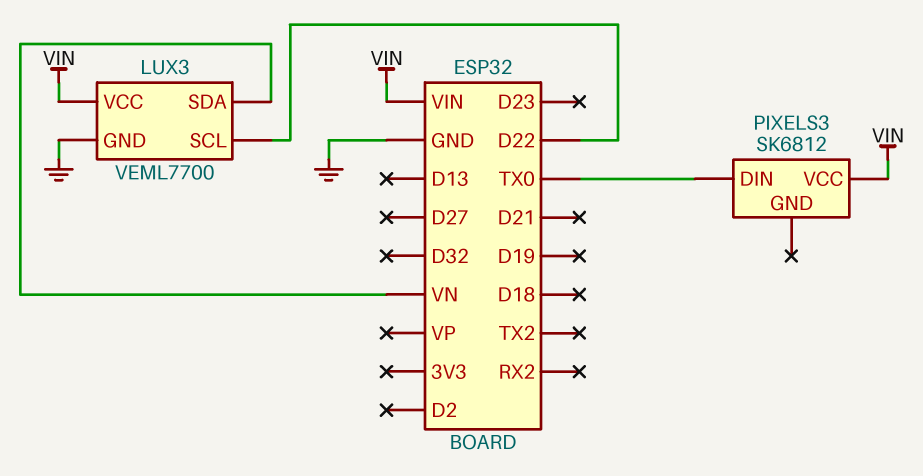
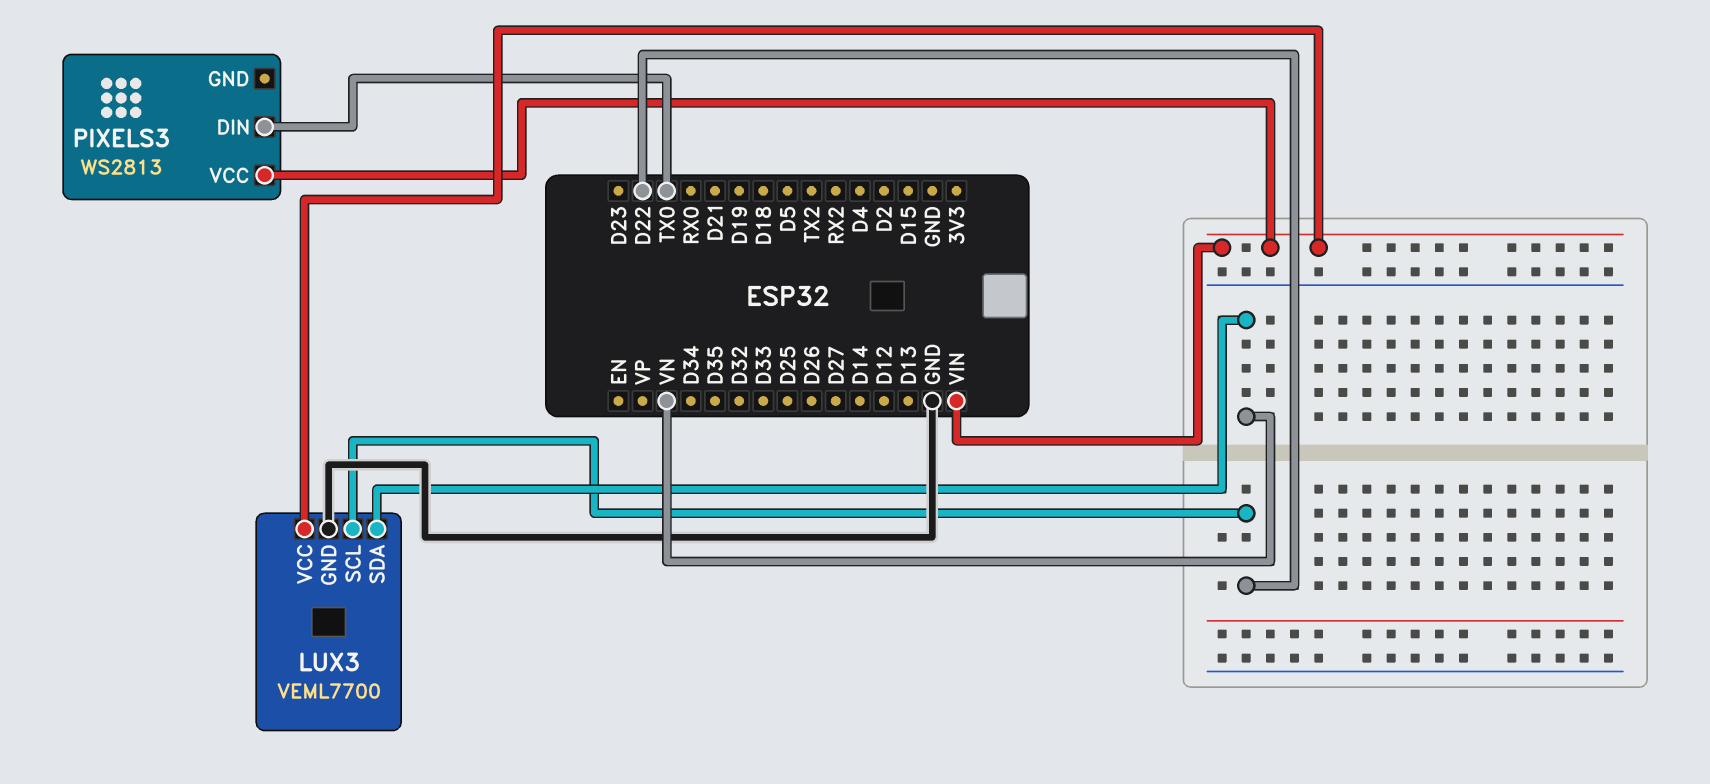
PIXELS3: SK6812 -> WS2813

